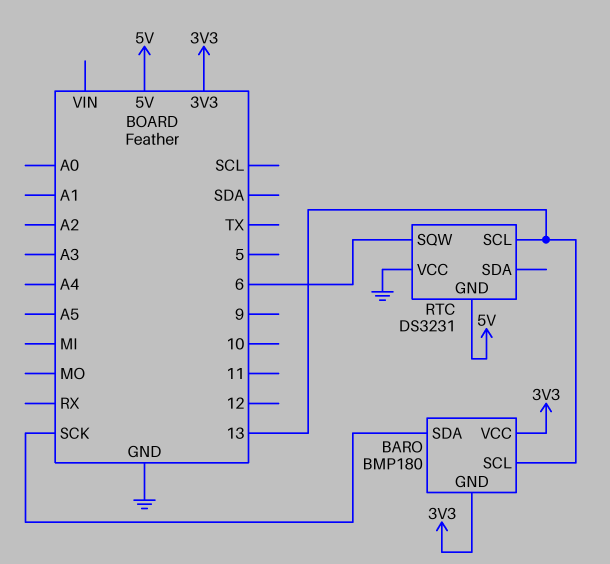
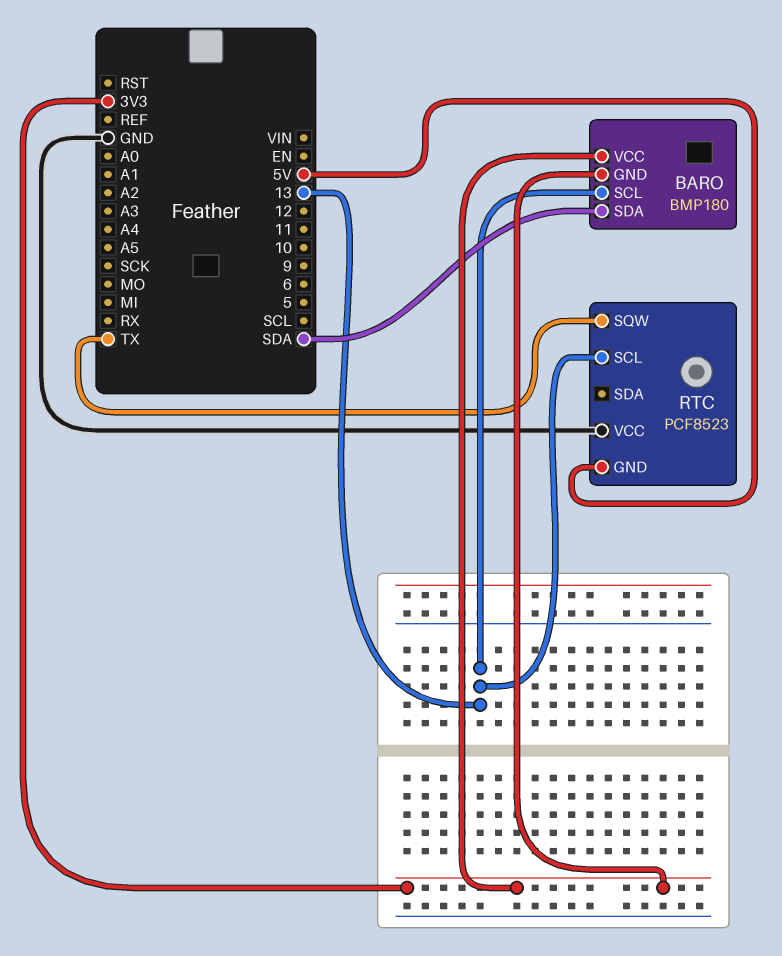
BARO pin SDA: SCK -> SDA
RTC: DS3231 -> PCF8523
RTC pin SQW: 6 -> TX

